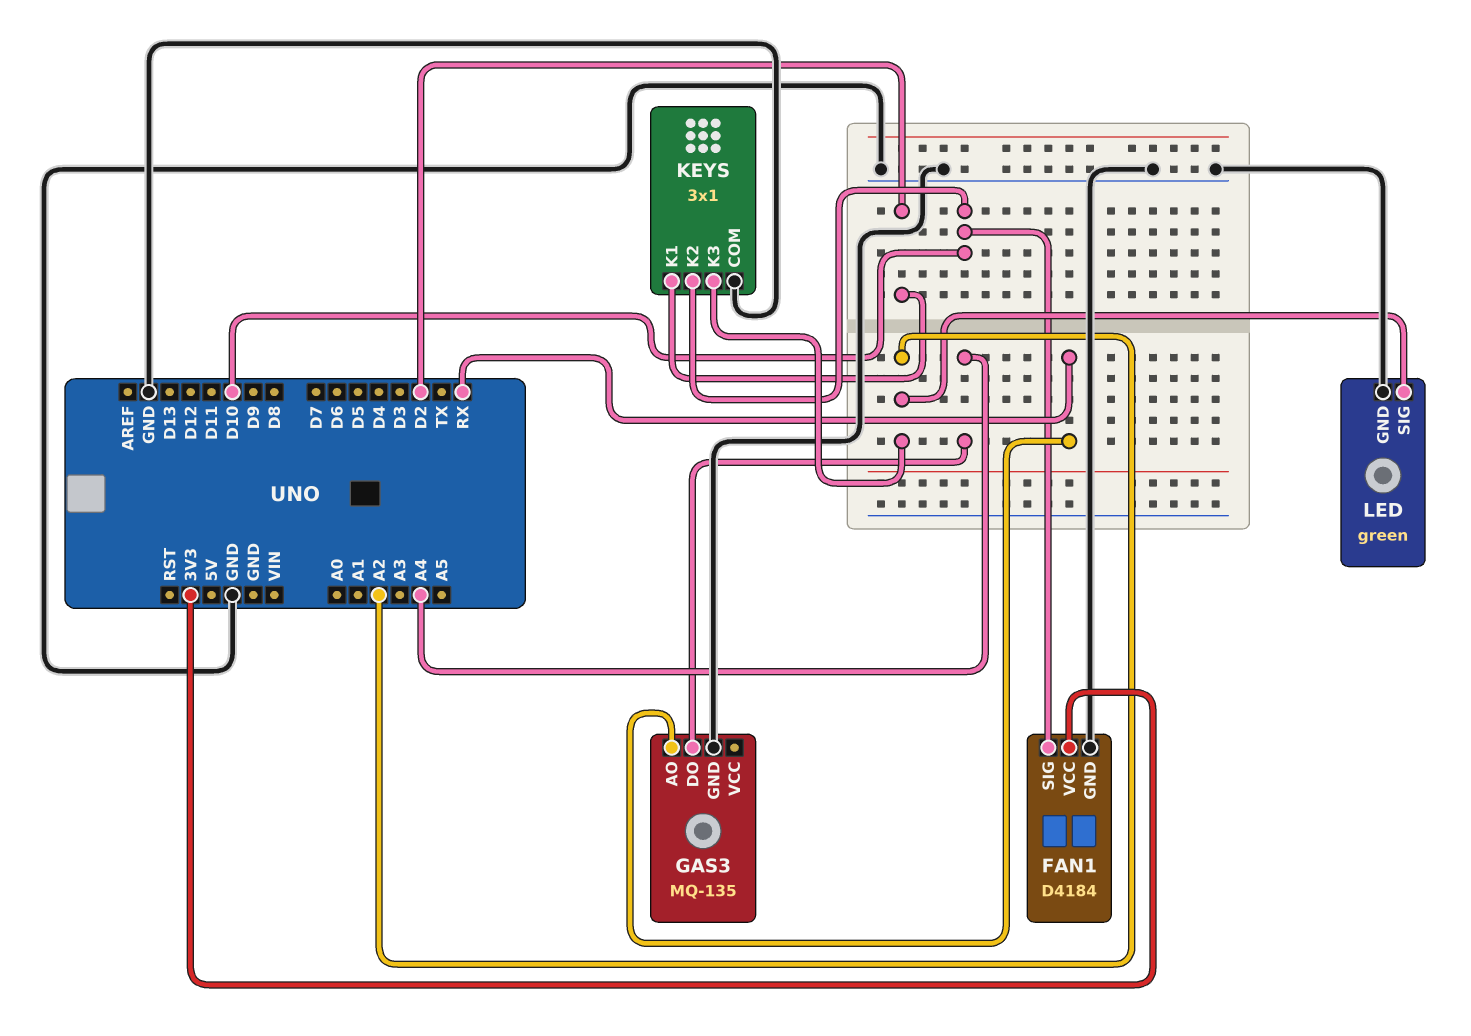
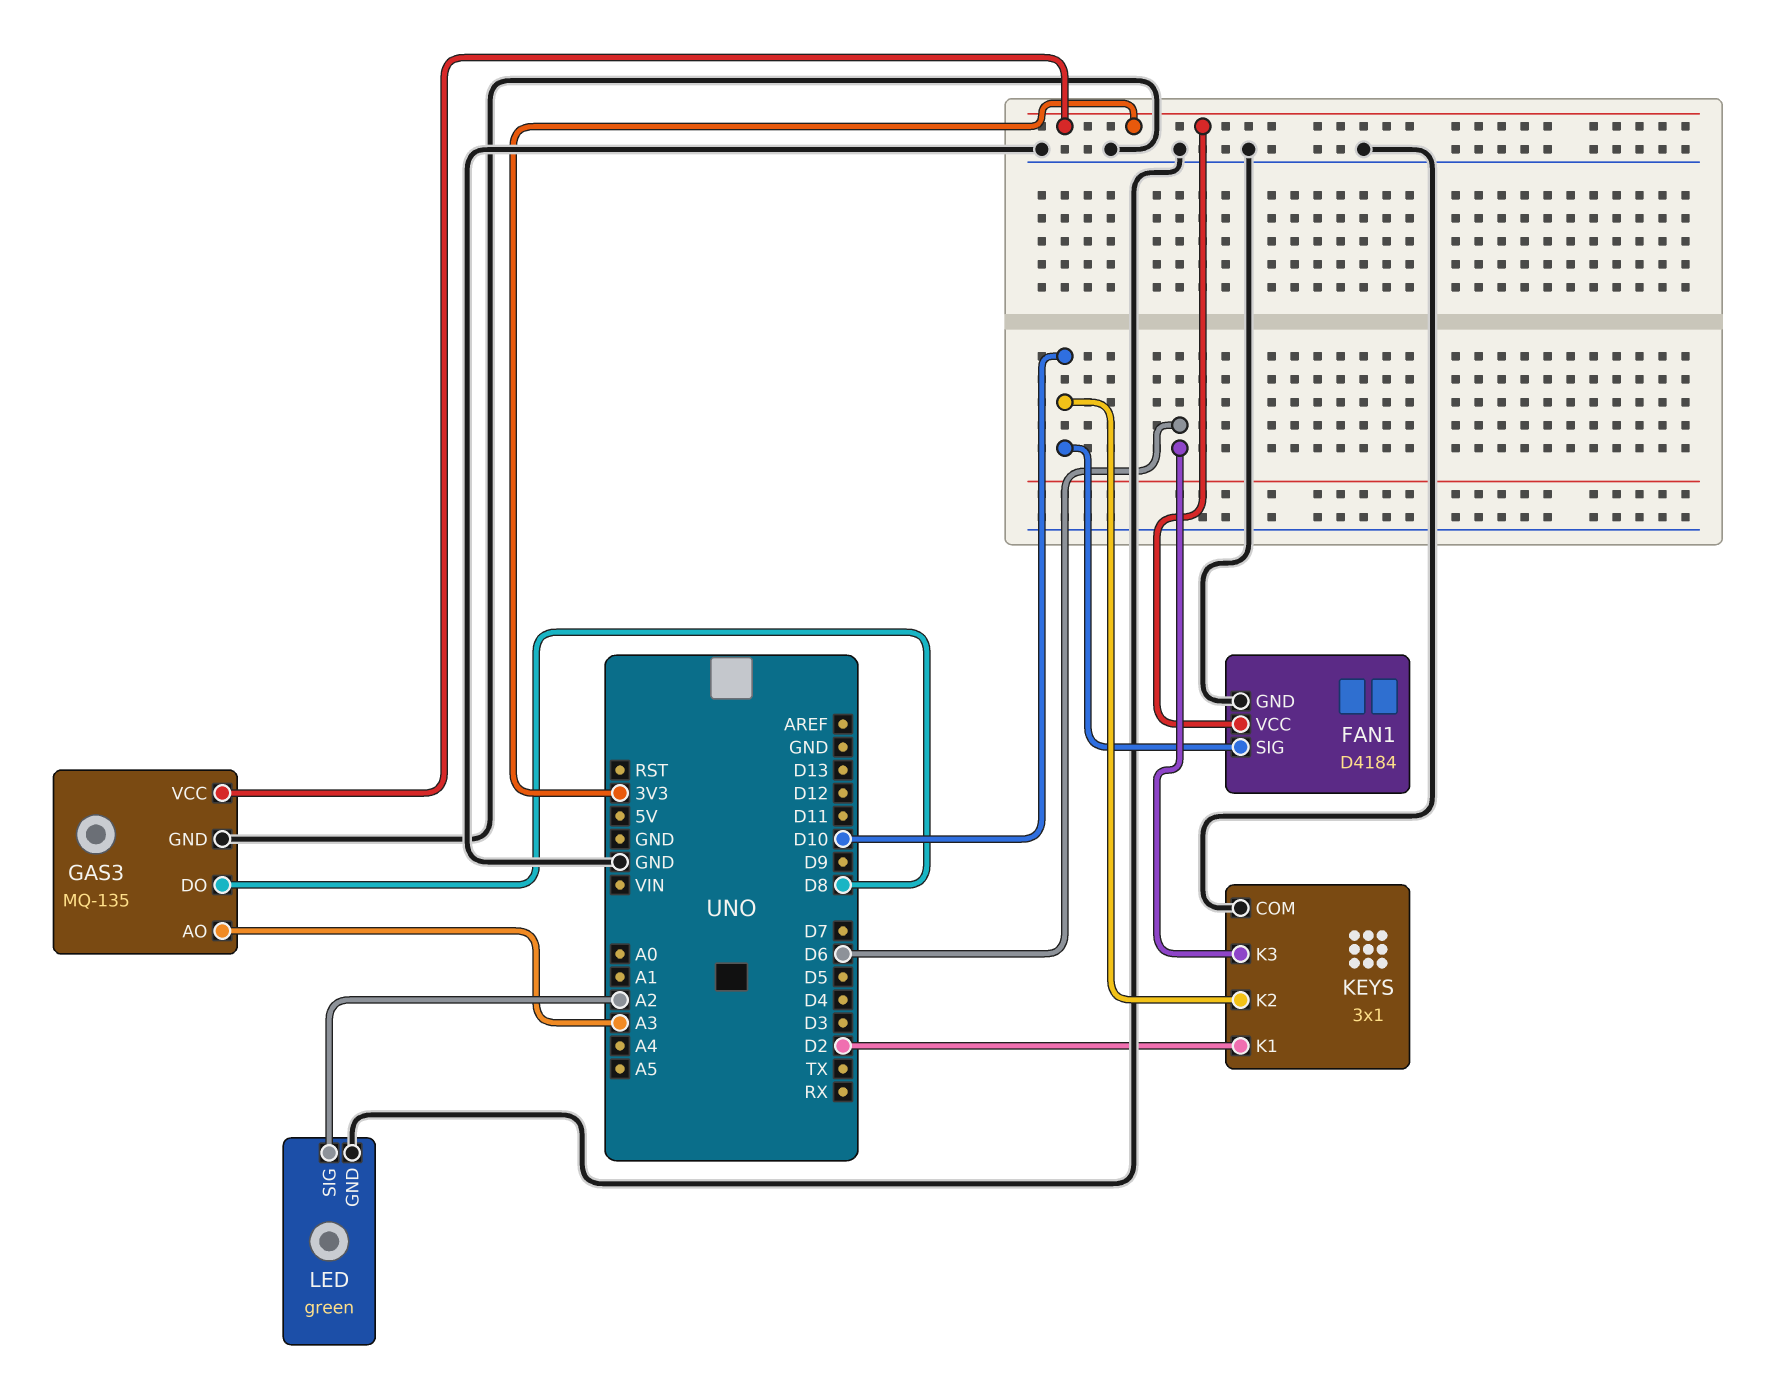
GAS3 pin AO: RX -> A3
GAS3 pin DO: A4 -> D8
GAS3 pin VCC: none -> 3V3
KEYS pin K3: A2 -> D6

